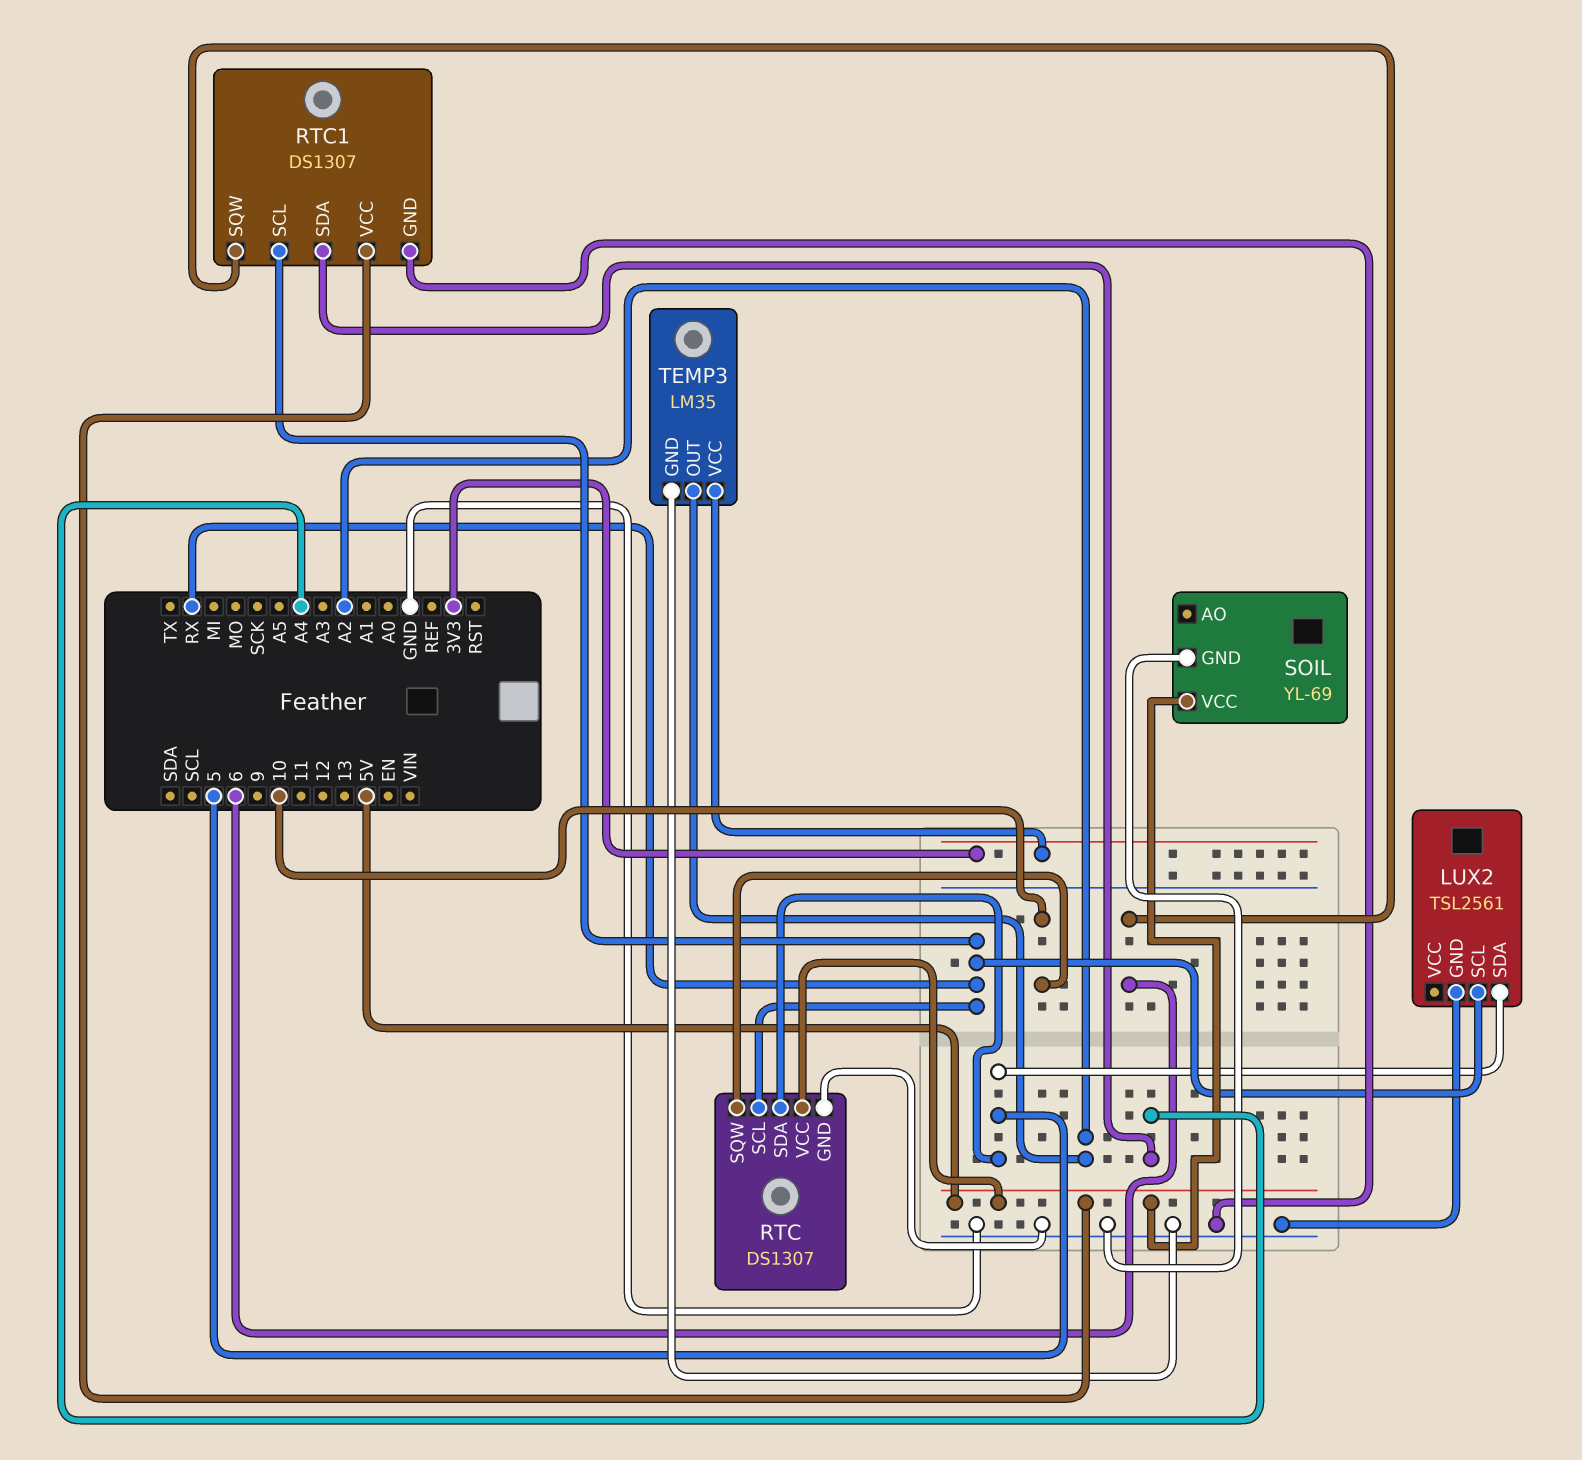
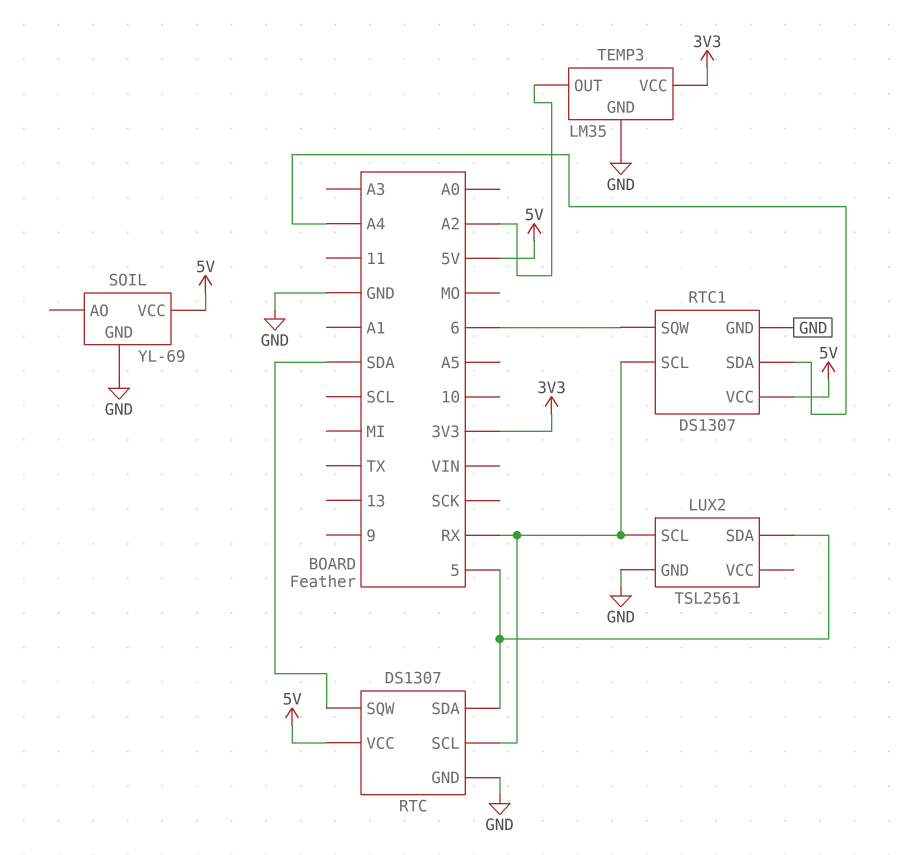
RTC pin SQW: 10 -> SDA

